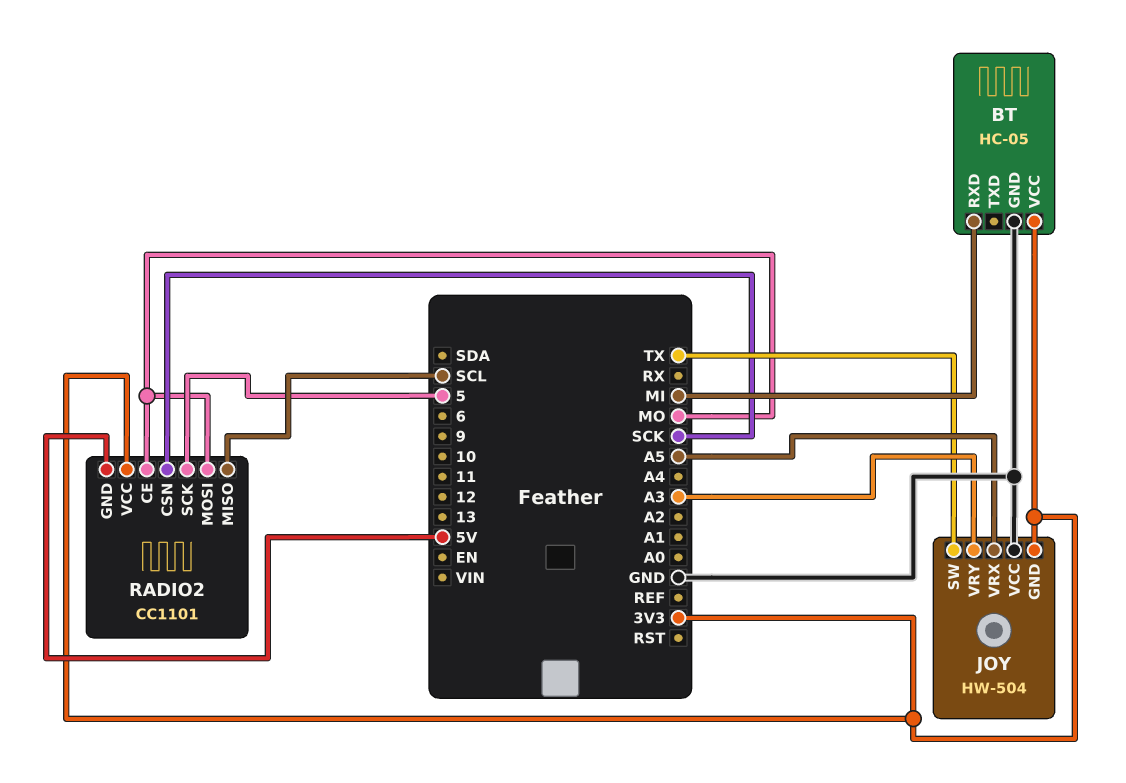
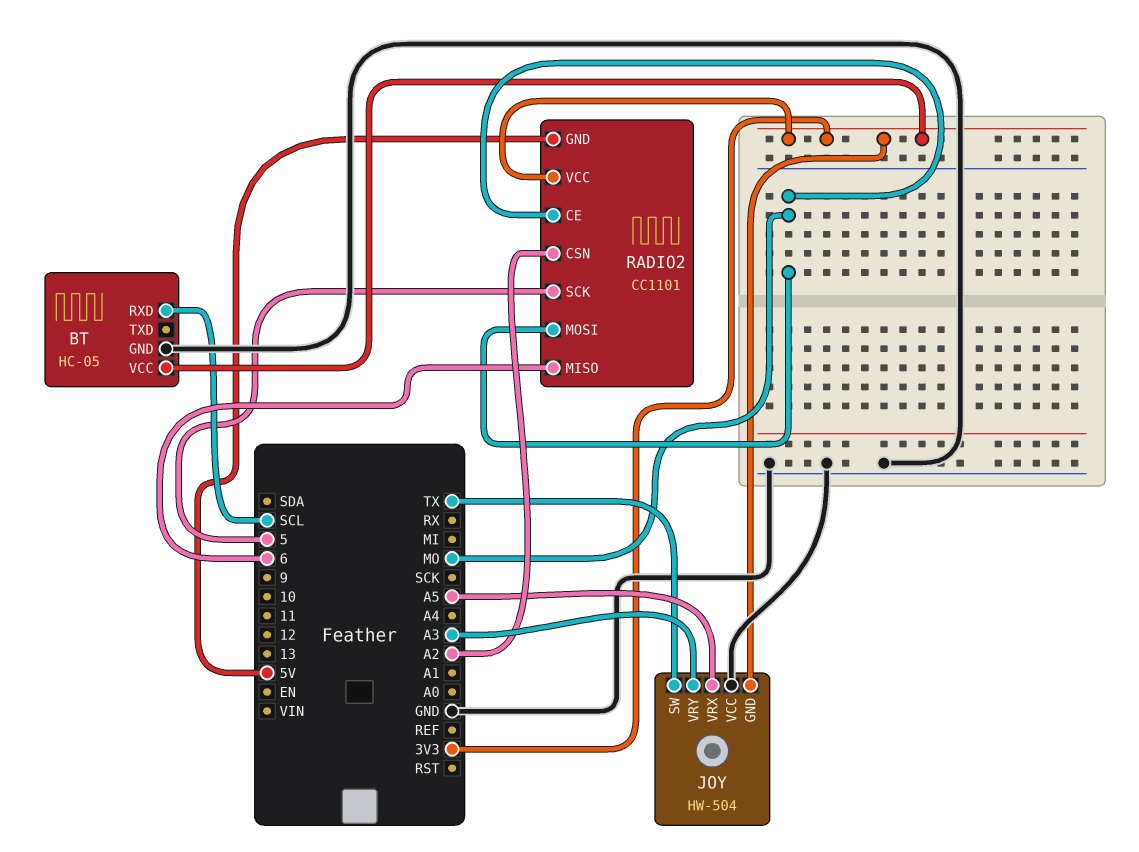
BT pin RXD: MI -> SCL
RADIO2 pin CSN: SCK -> A2
RADIO2 pin MISO: SCL -> 6

